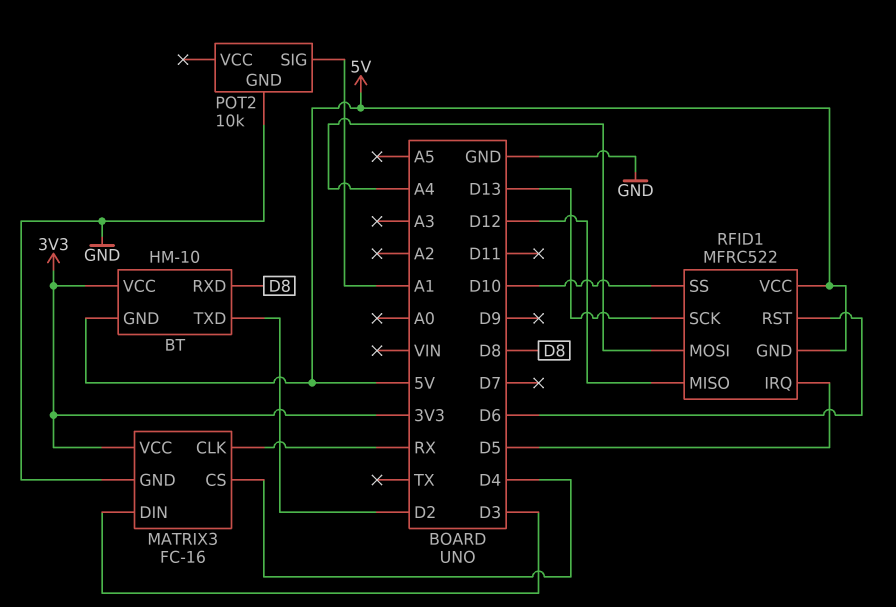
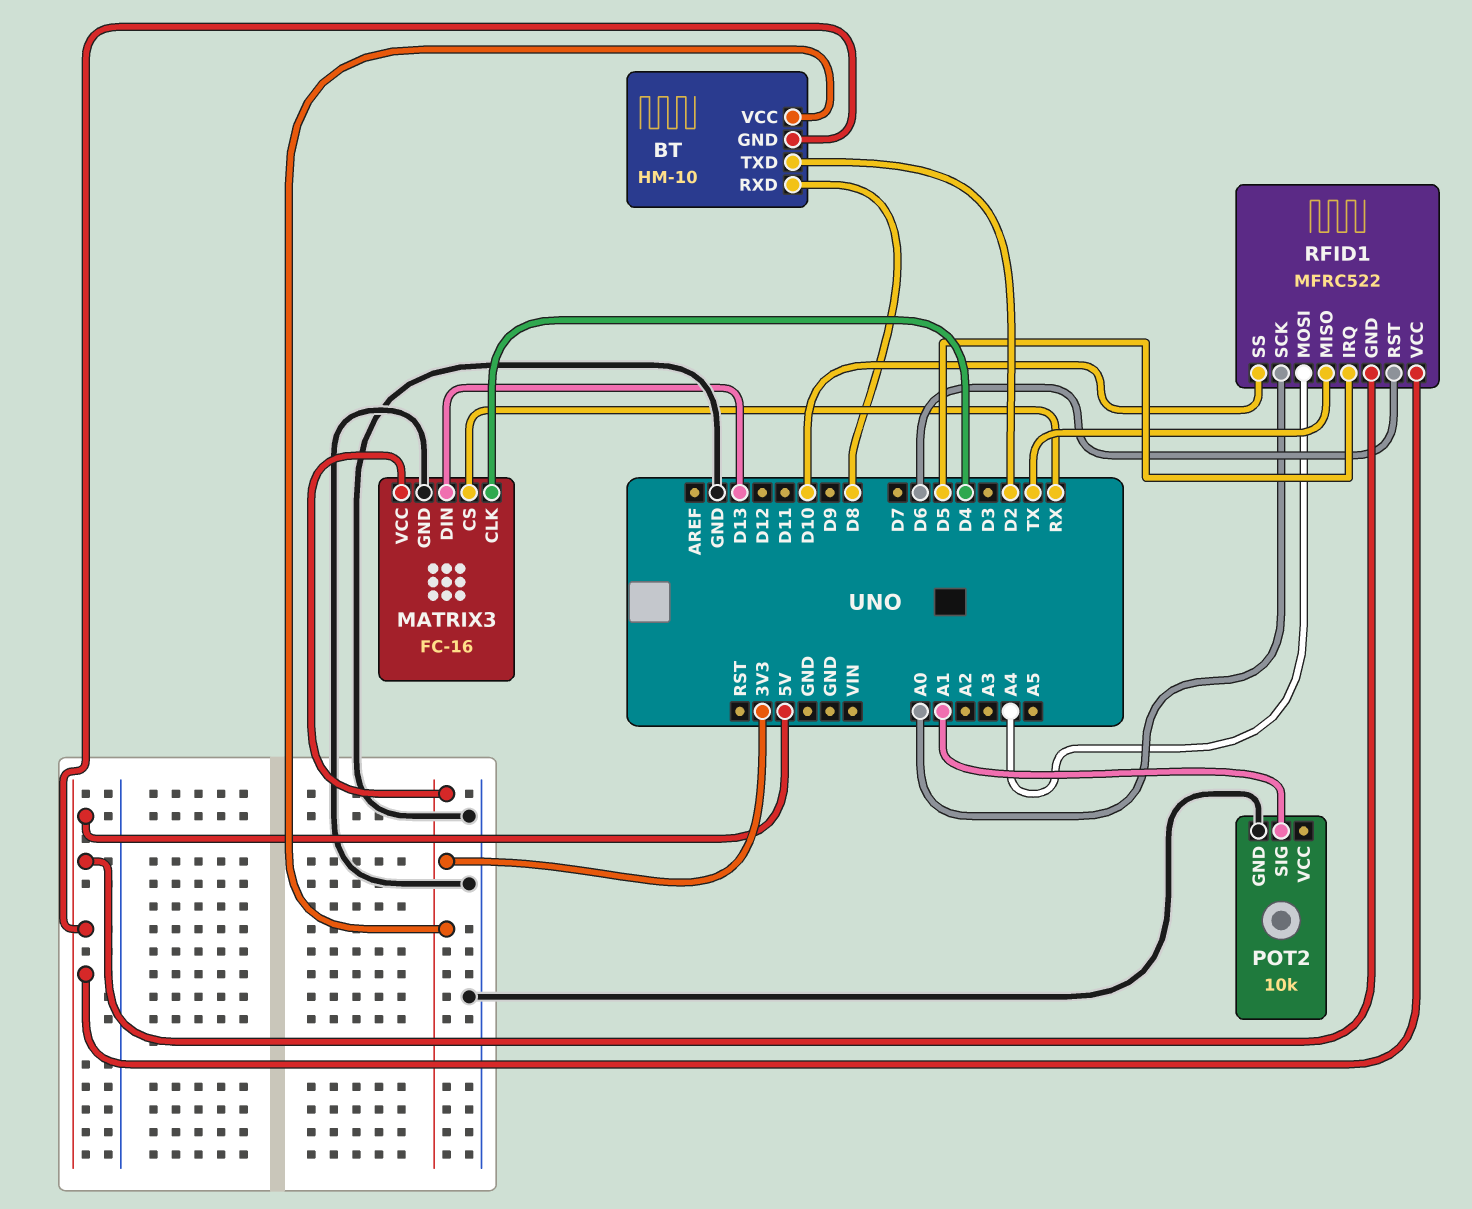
MATRIX3 pin CLK: RX -> D4
MATRIX3 pin CS: D4 -> RX
MATRIX3 pin DIN: D3 -> D13
RFID1 pin MISO: D12 -> TX
RFID1 pin SCK: D13 -> A0

